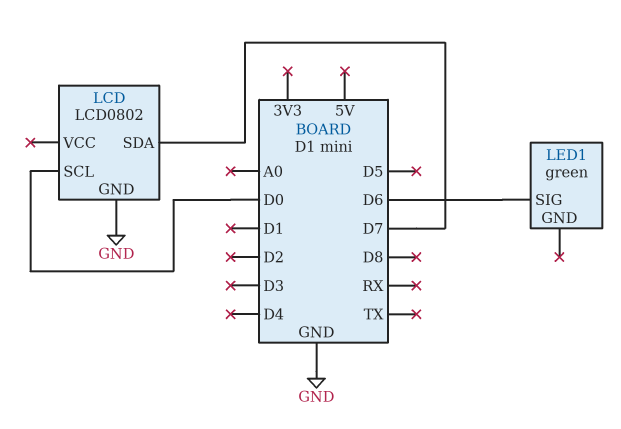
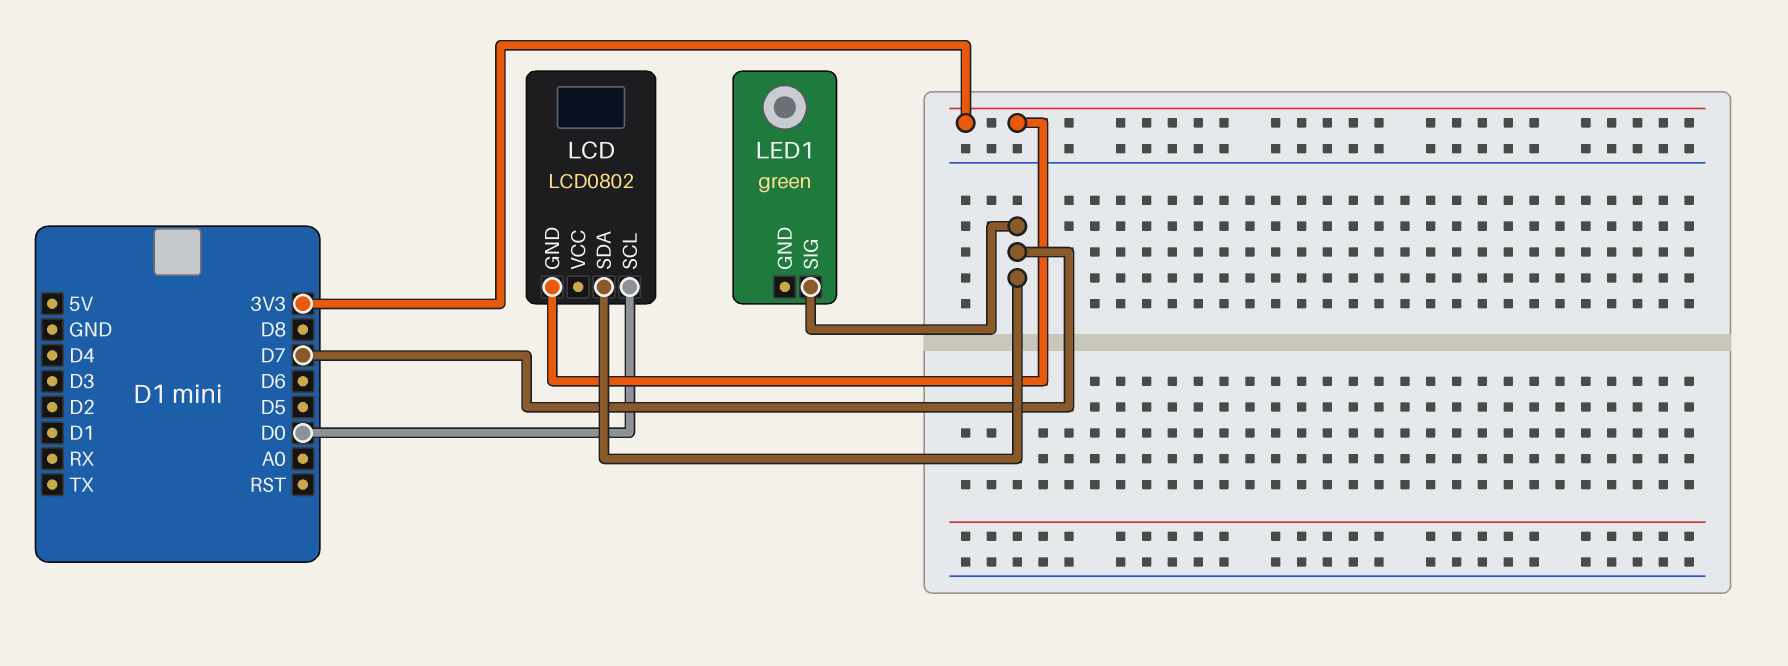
LCD pin GND: GND -> 3V3
LED1 pin SIG: D6 -> D7

